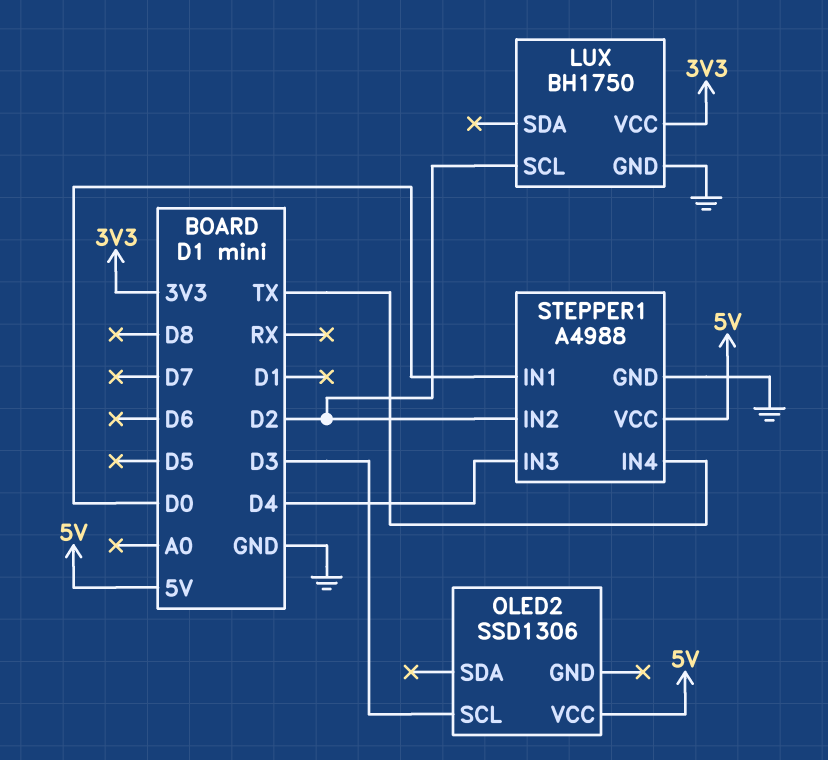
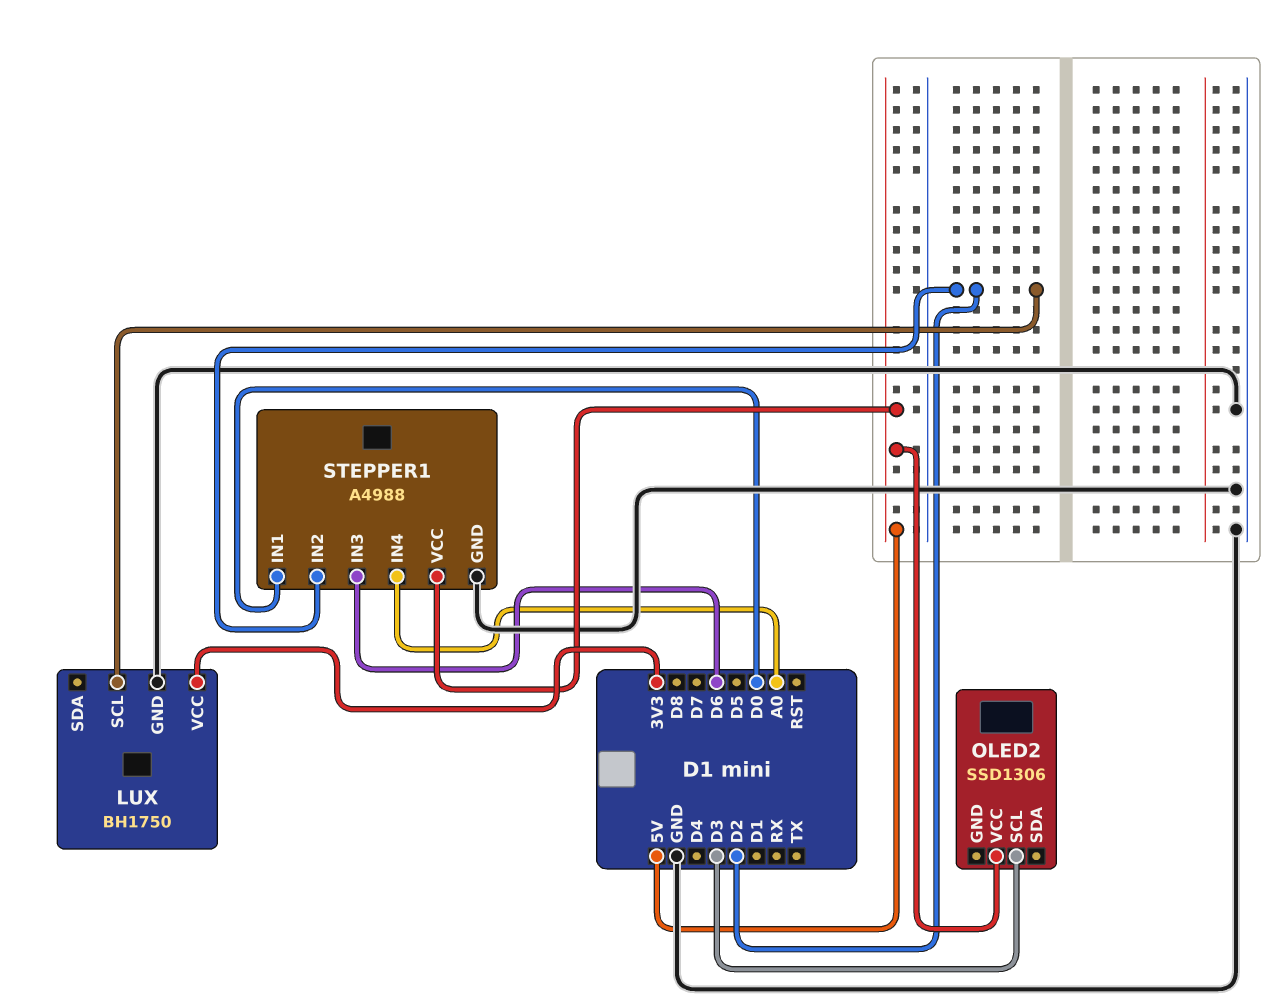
STEPPER1 pin IN3: D4 -> D6
STEPPER1 pin IN4: TX -> A0

